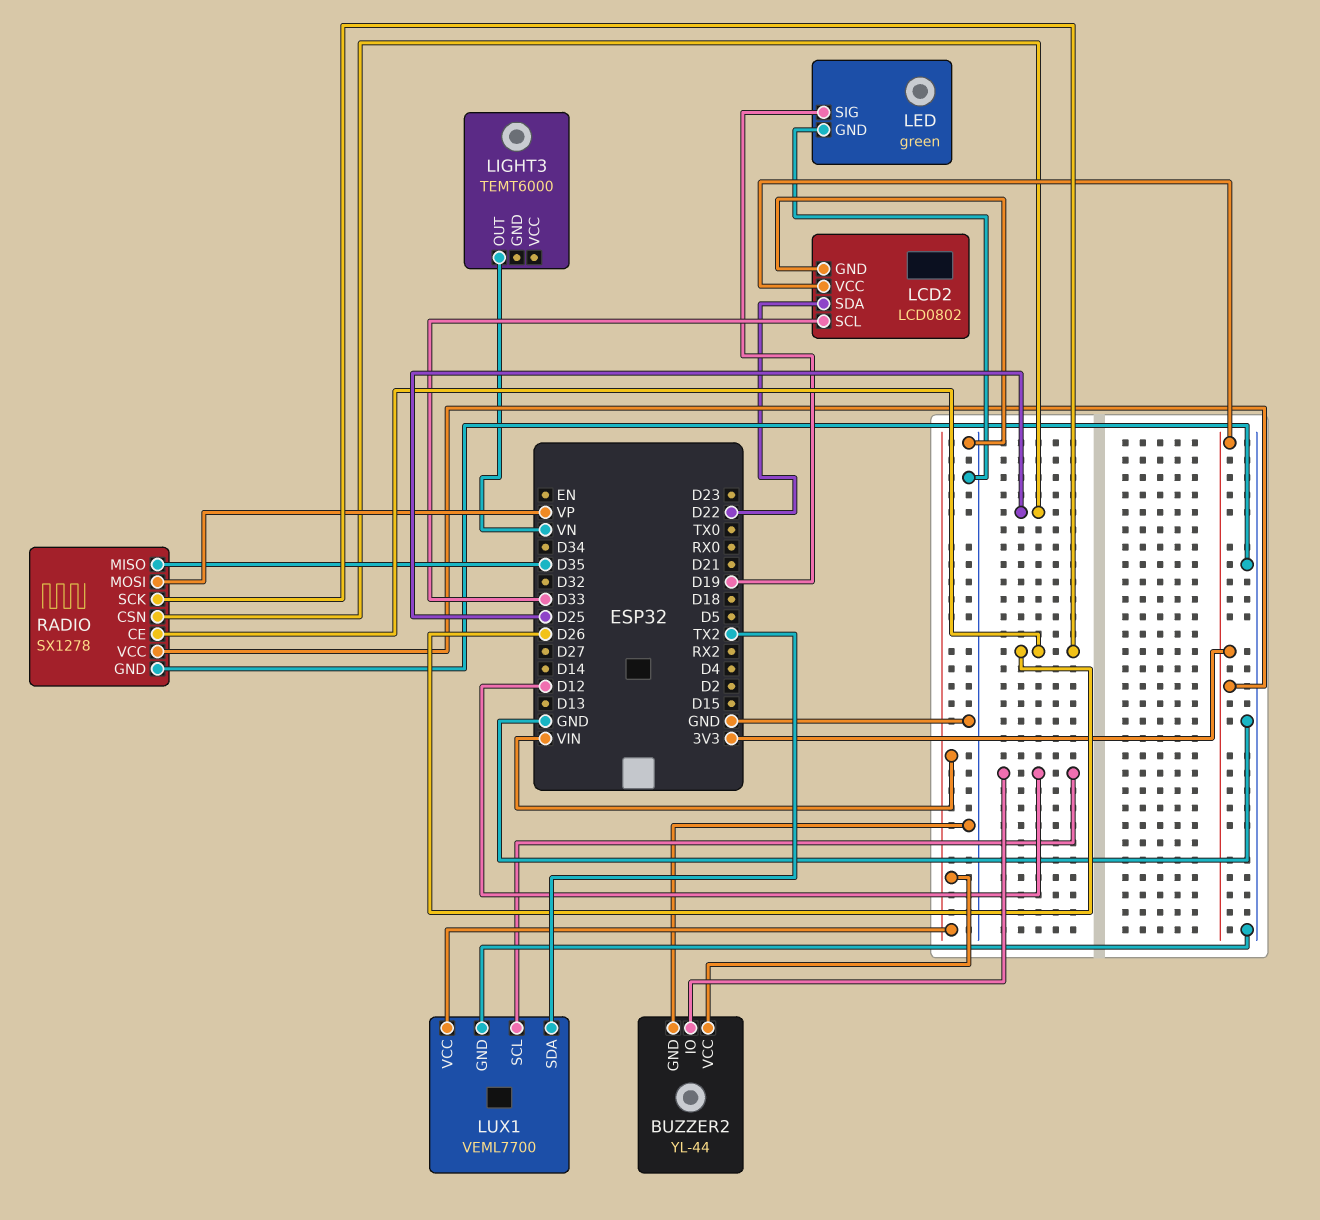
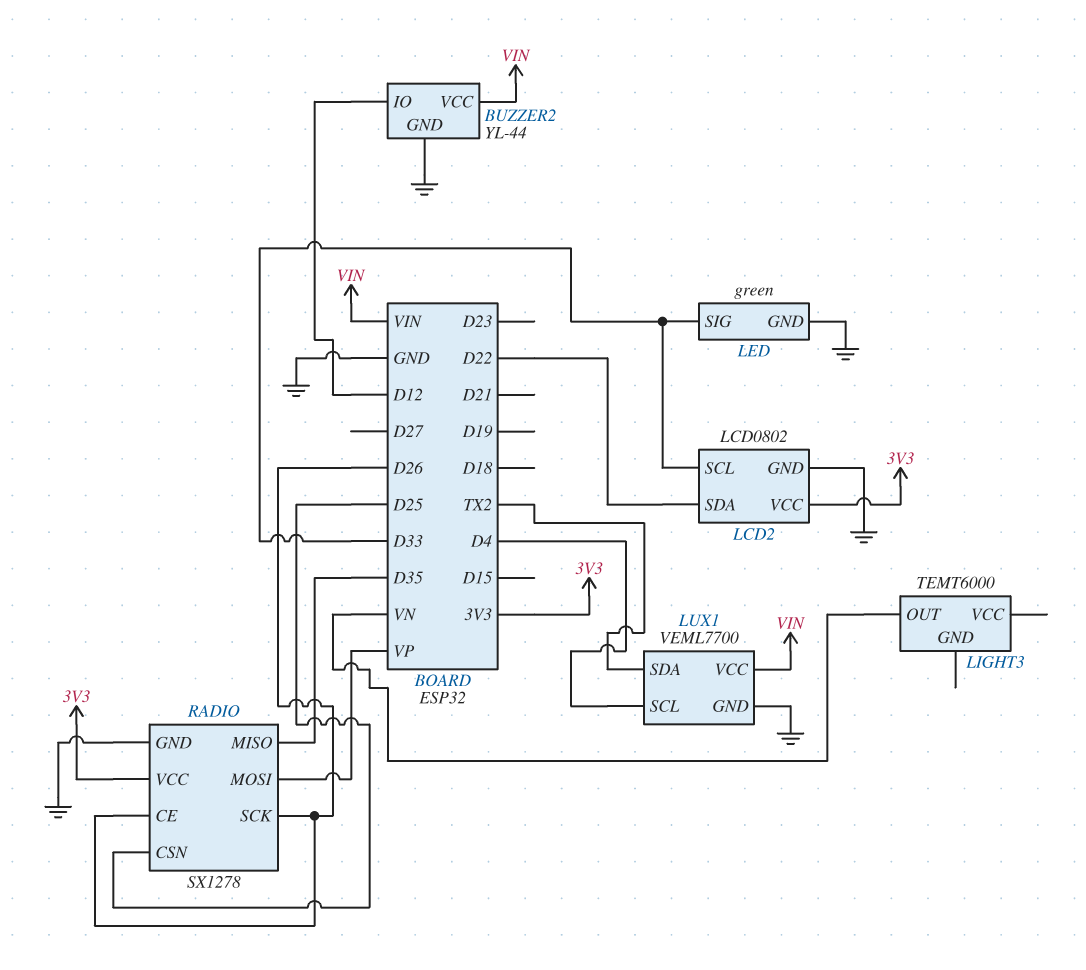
LED pin SIG: D19 -> D33
LUX1 pin SCL: D12 -> D4

